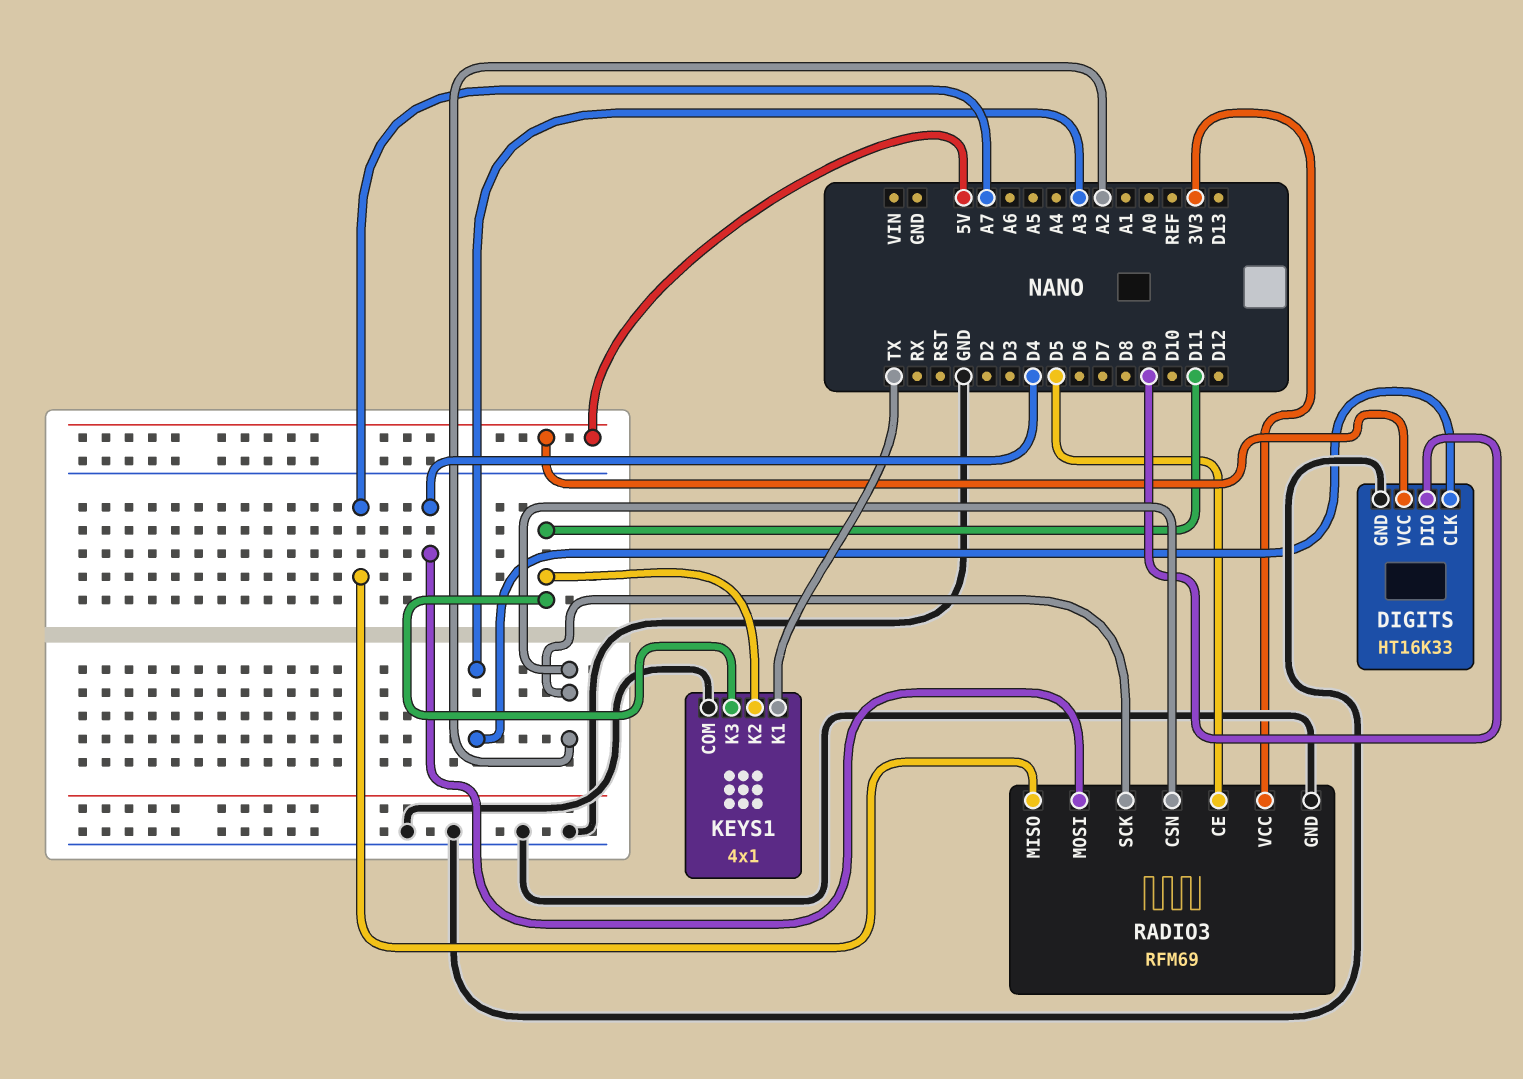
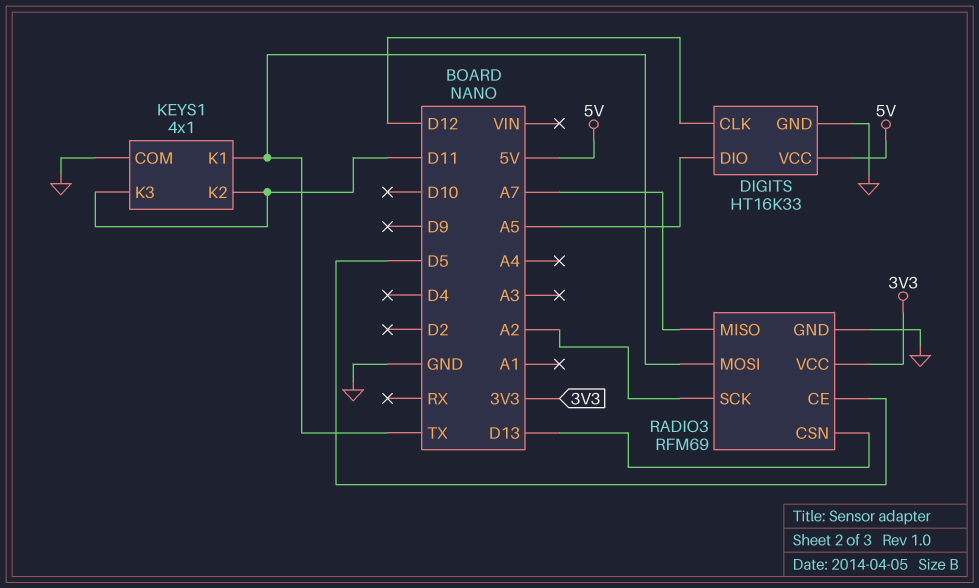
DIGITS pin CLK: A3 -> D12
DIGITS pin DIO: D9 -> A5
RADIO3 pin CSN: A2 -> D13
RADIO3 pin MOSI: D4 -> TX

